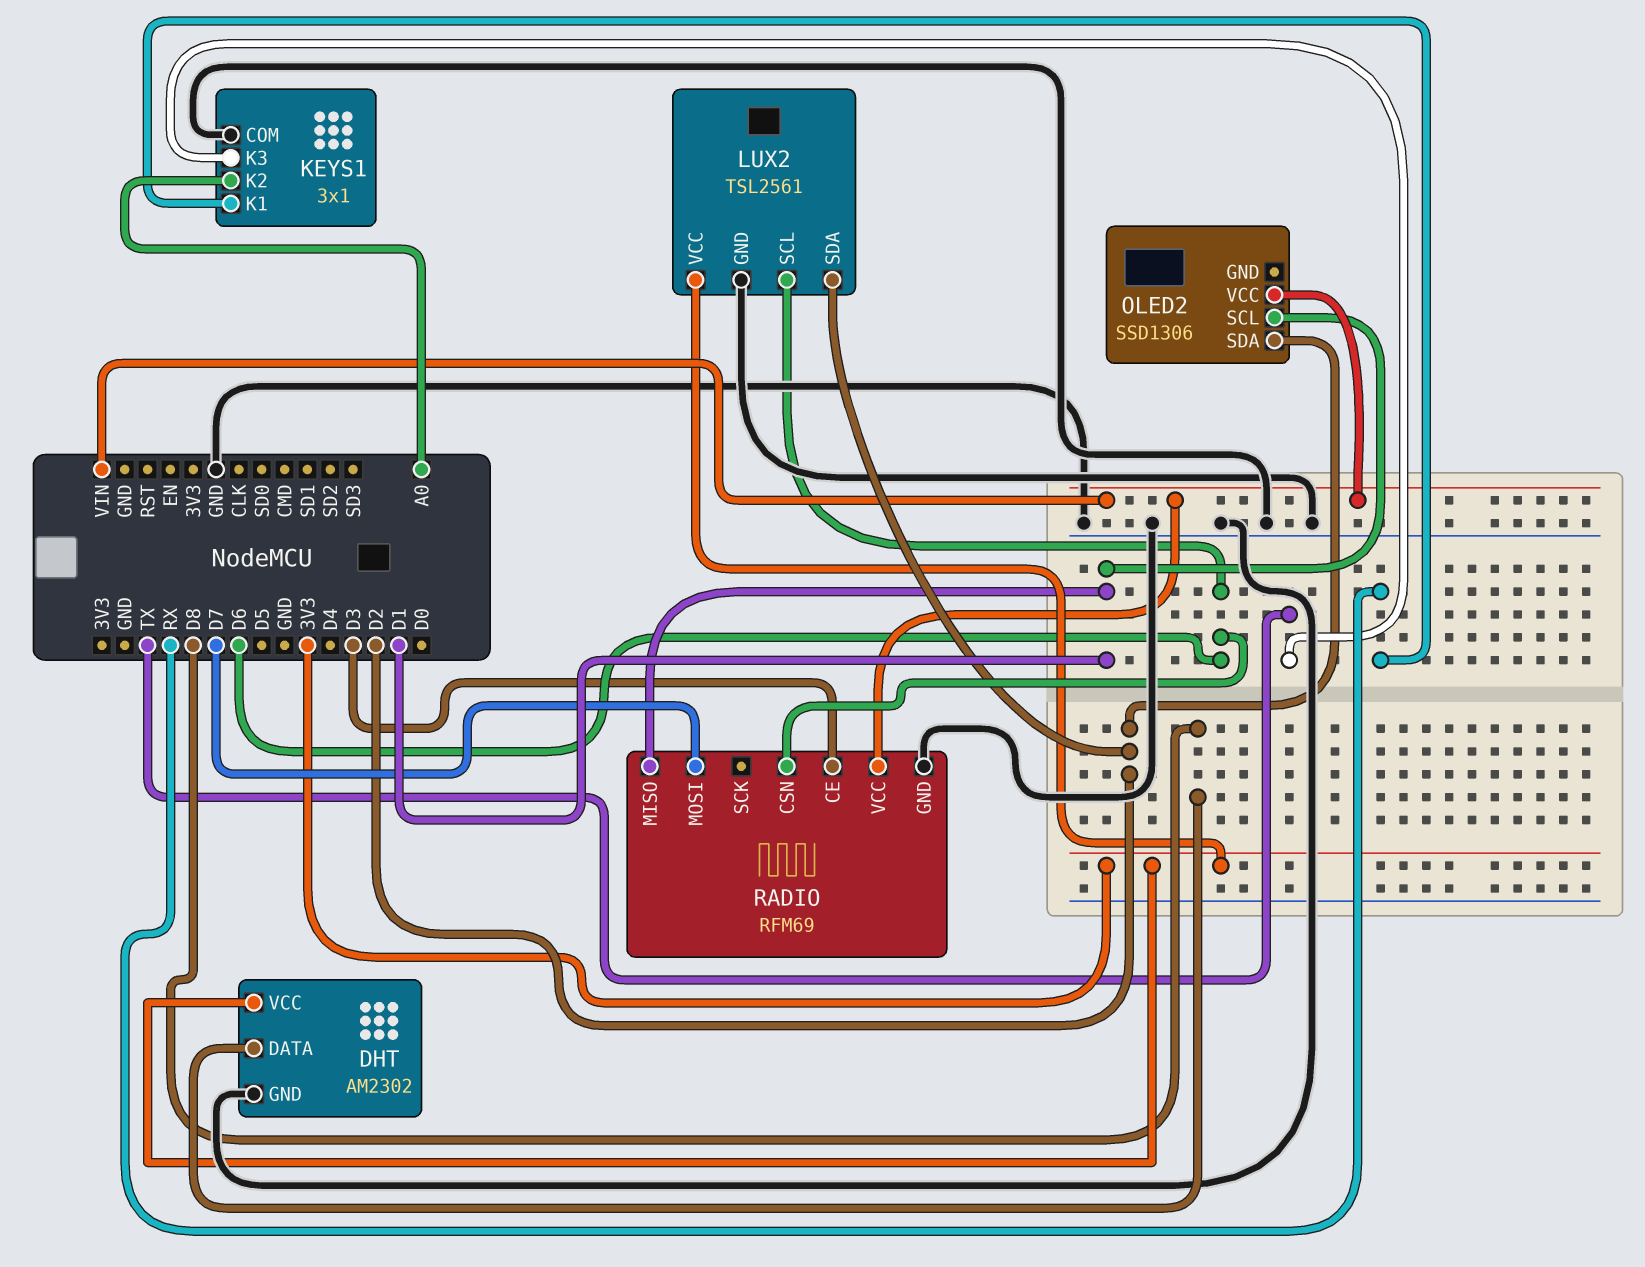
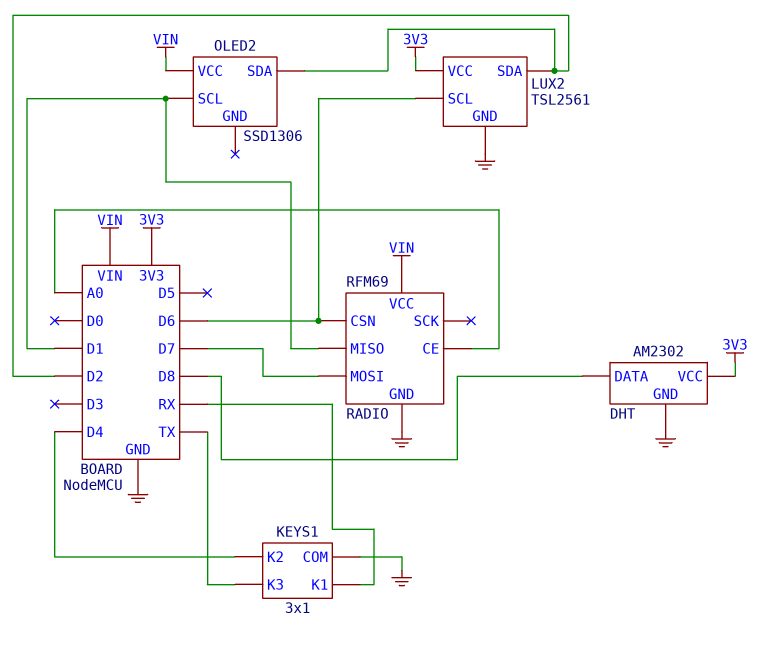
KEYS1 pin K2: A0 -> D4
RADIO pin CE: D3 -> A0

